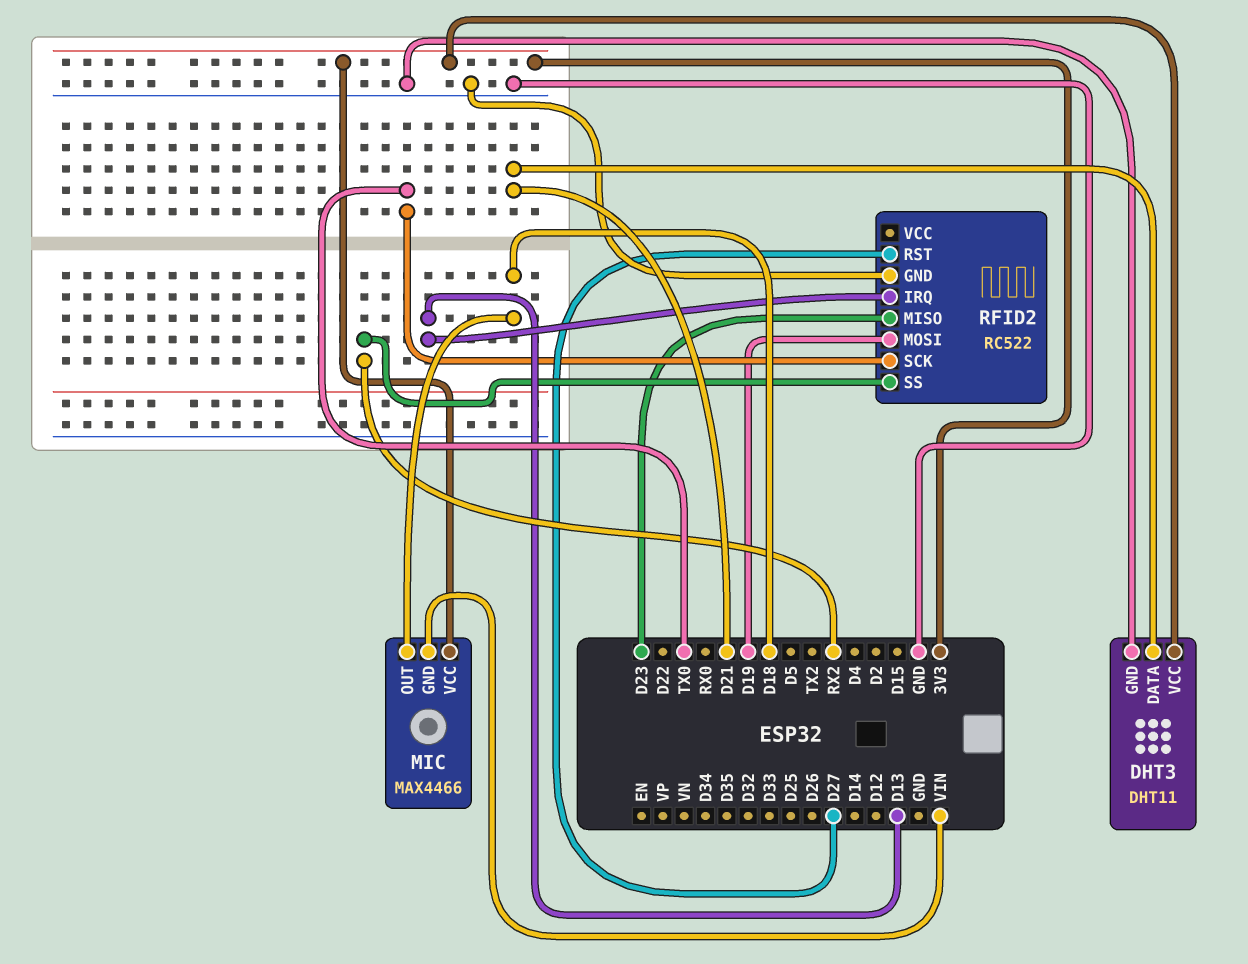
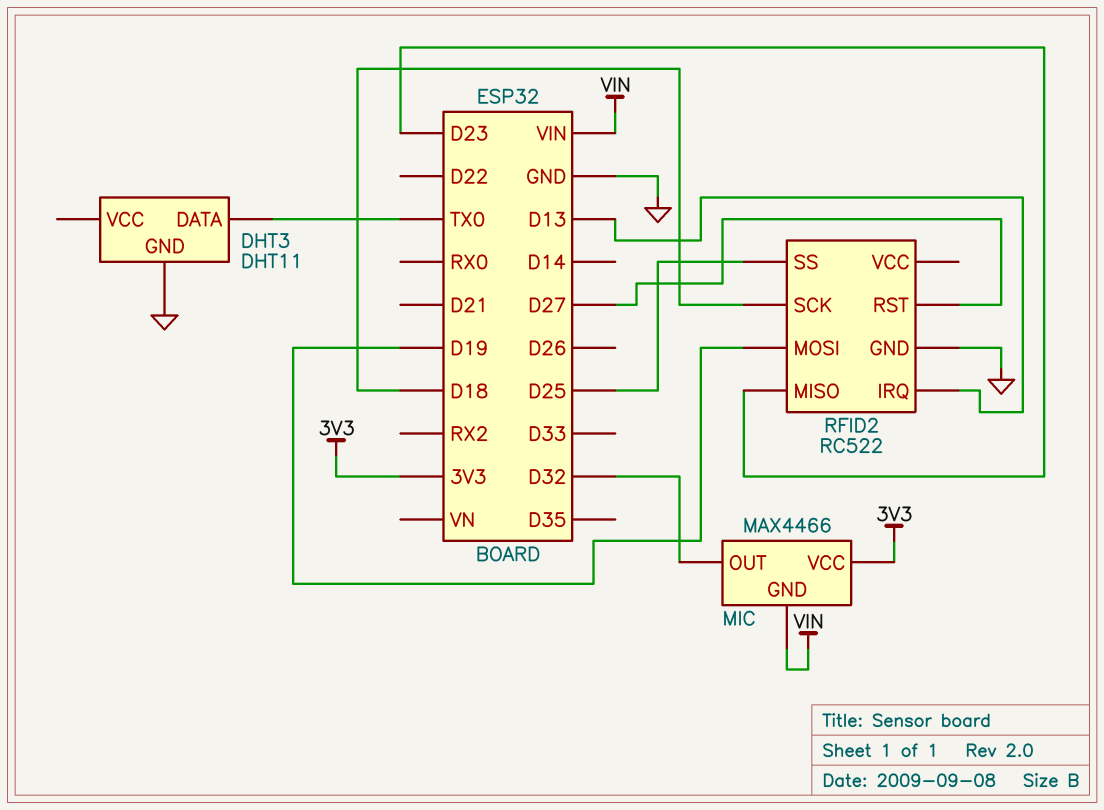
DHT3 pin DATA: D21 -> TX0
DHT3 pin VCC: 3V3 -> none
MIC pin OUT: D18 -> D32
RFID2 pin SCK: TX0 -> D18
RFID2 pin SS: RX2 -> D25

